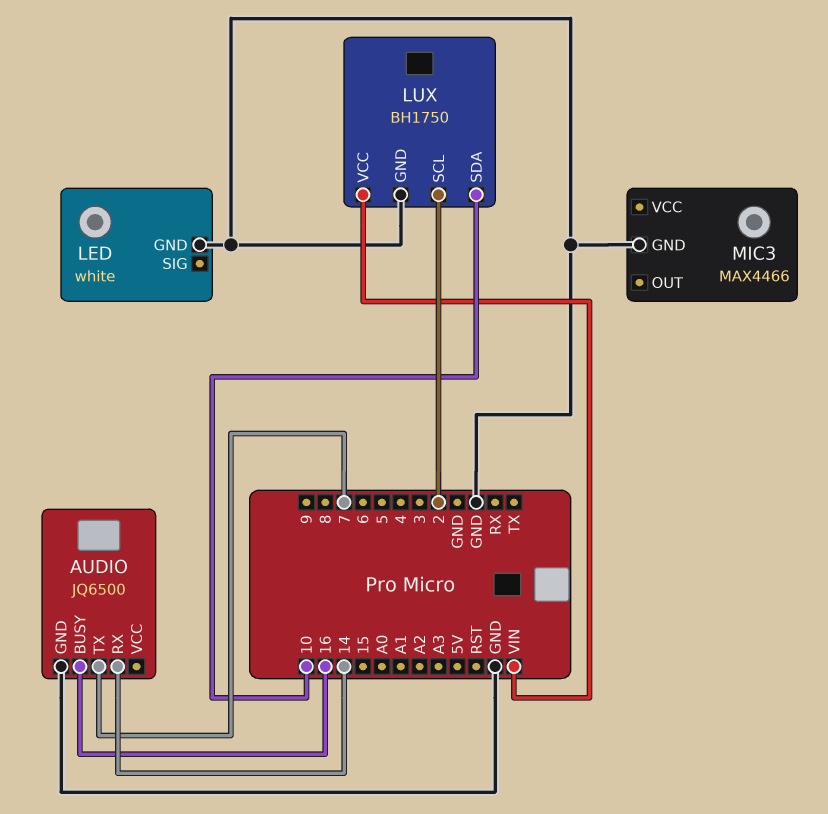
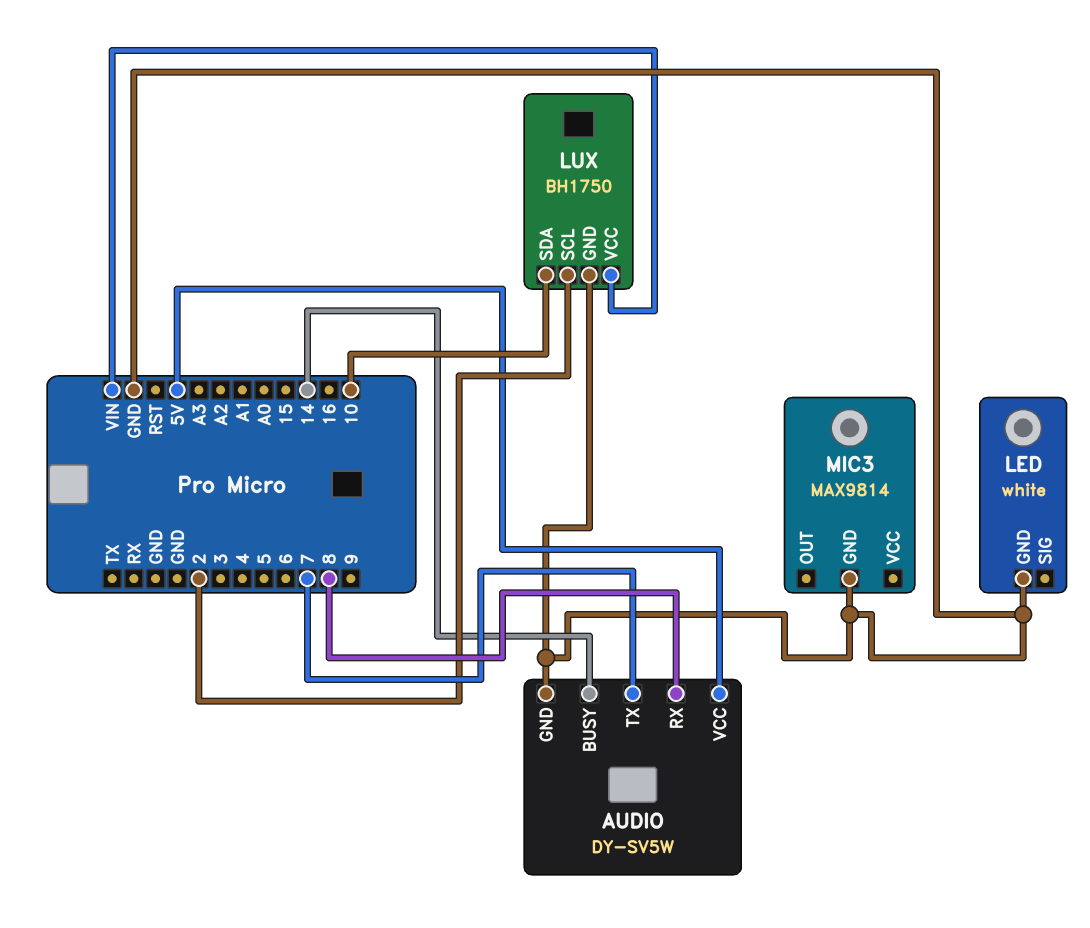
AUDIO: JQ6500 -> DY-SV5W
AUDIO pin BUSY: 16 -> 14
AUDIO pin RX: 14 -> 8
AUDIO pin VCC: none -> 5V
MIC3: MAX4466 -> MAX9814

